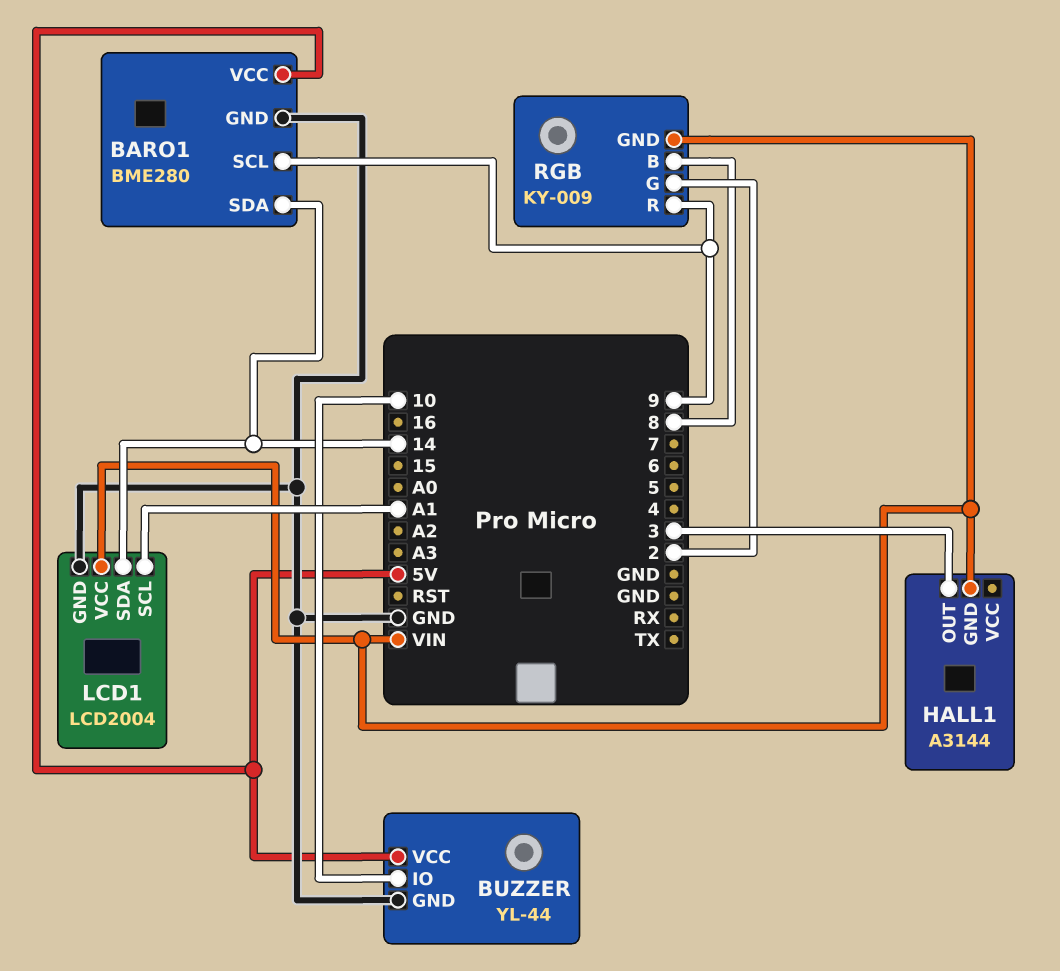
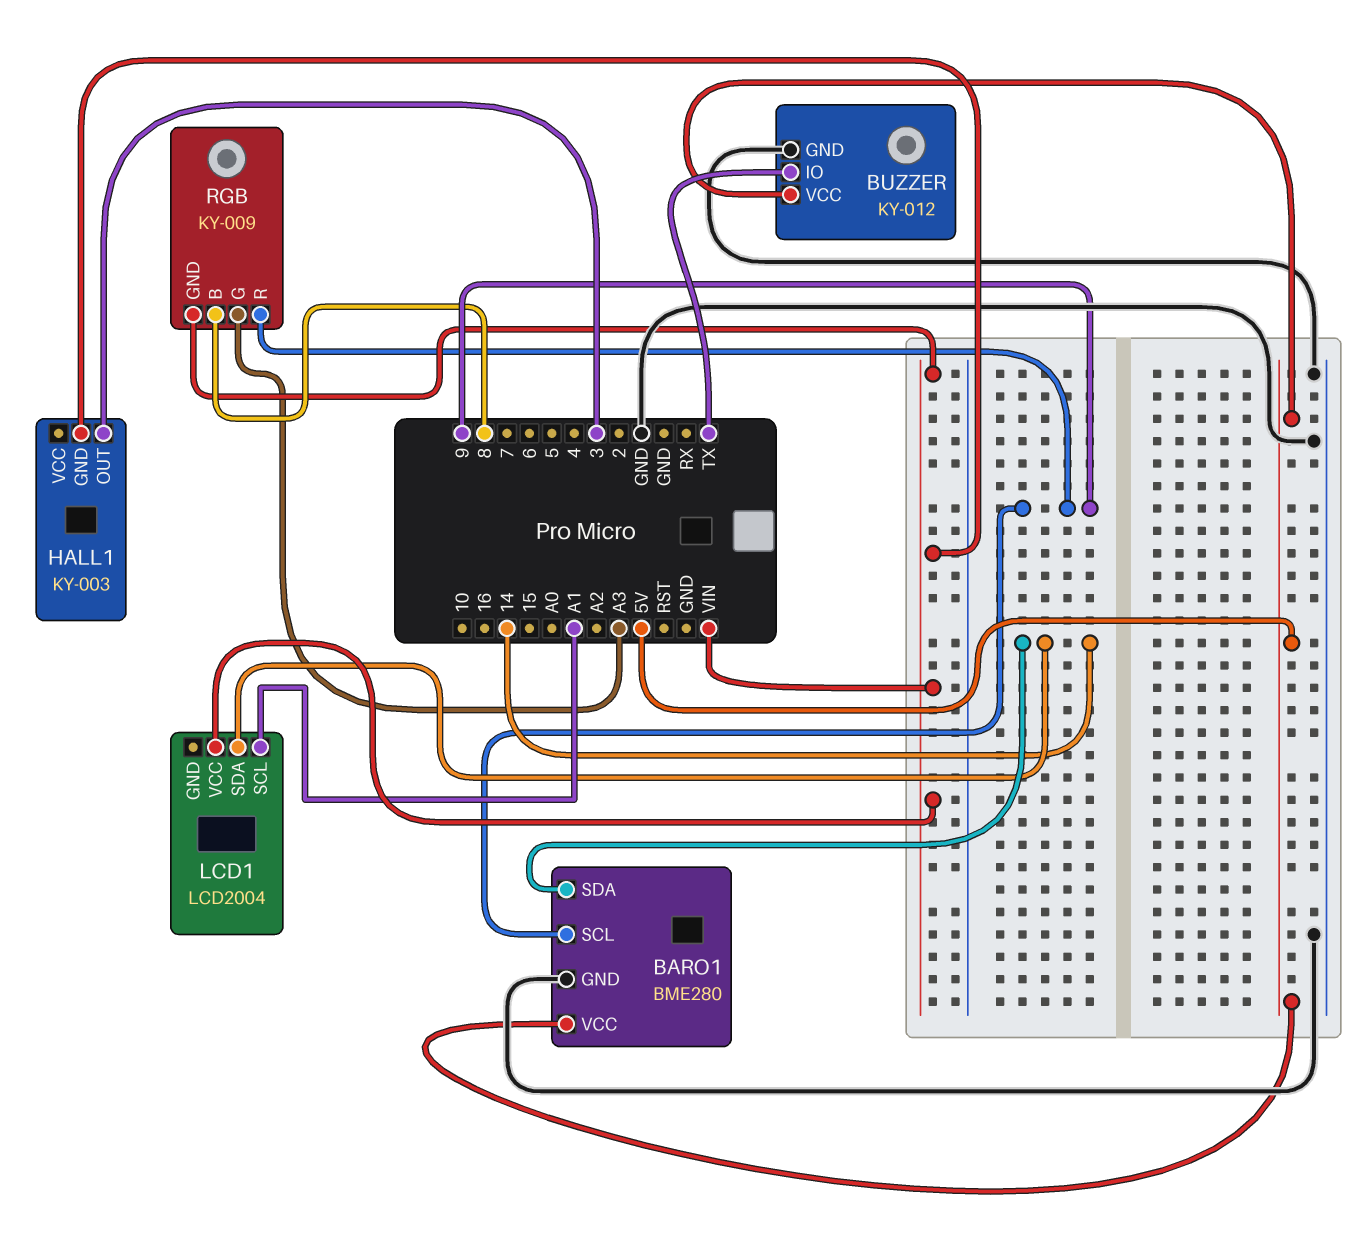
BUZZER: YL-44 -> KY-012
BUZZER pin IO: 10 -> TX
HALL1: A3144 -> KY-003
LCD1 pin GND: GND -> none
RGB pin G: 2 -> A3

